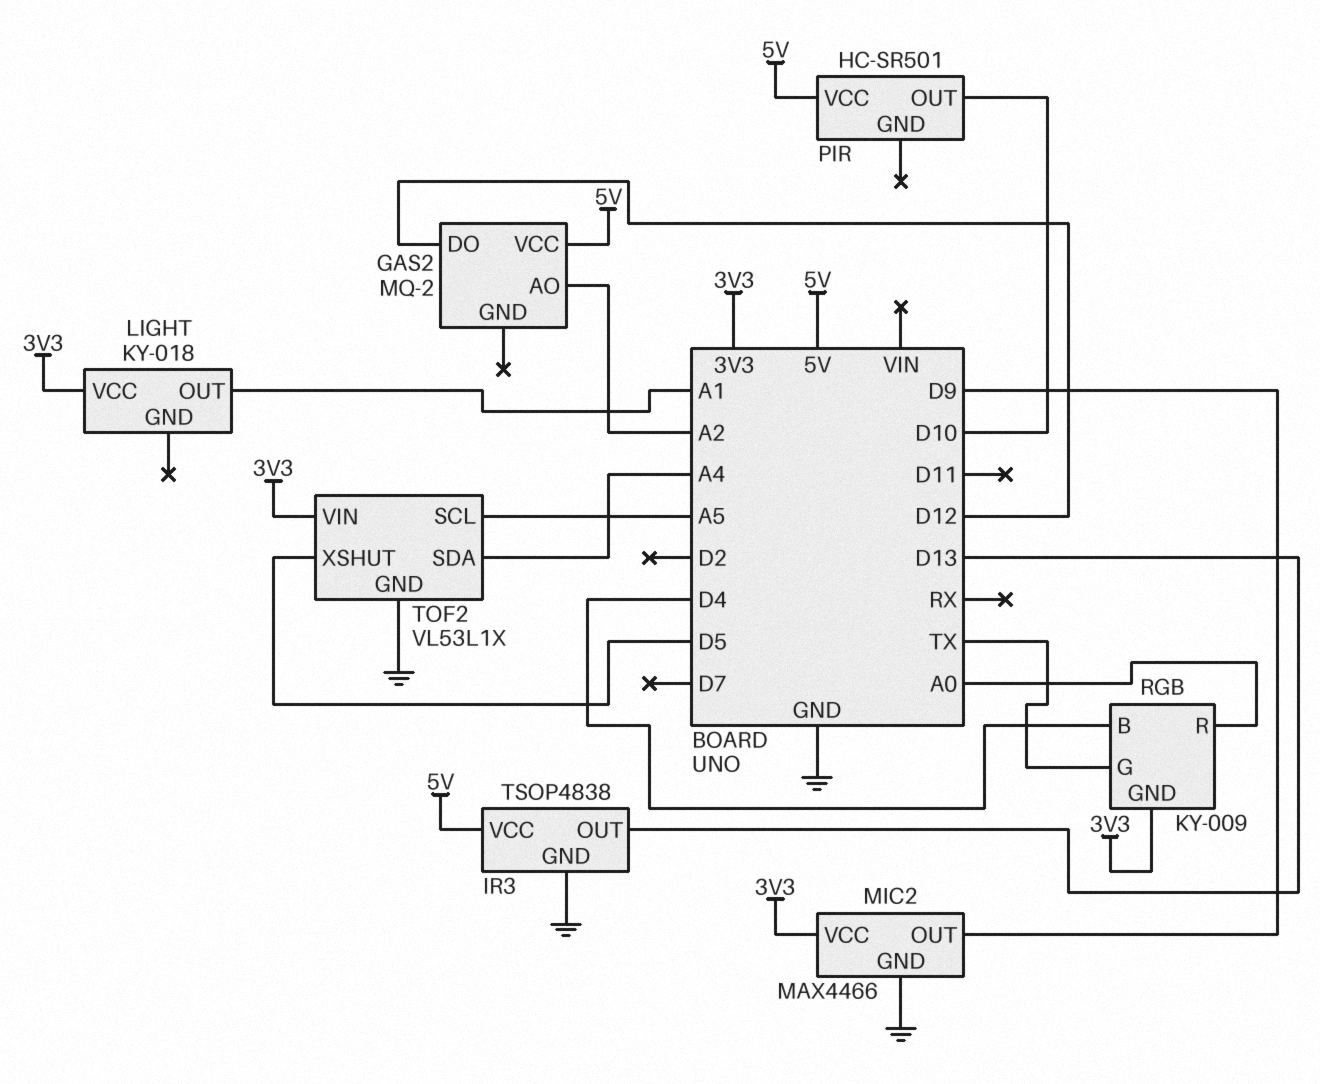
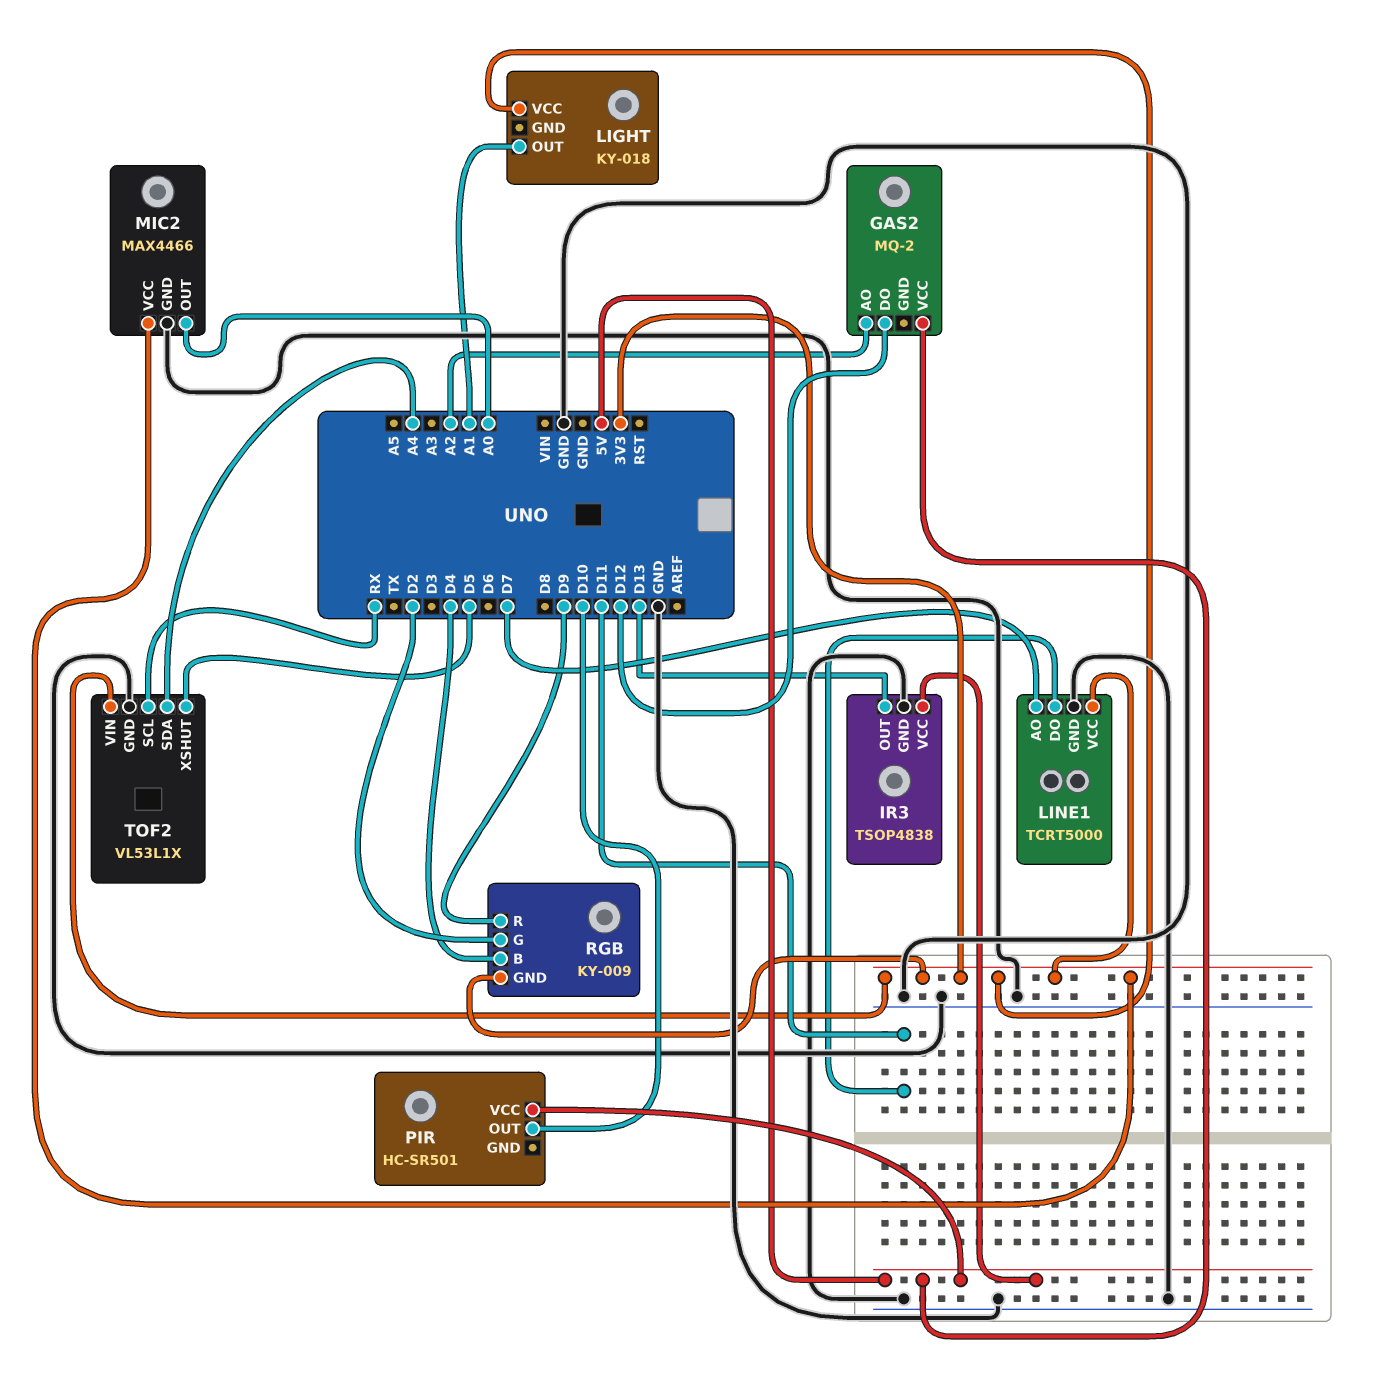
LINE1: none -> TCRT5000
LINE1 pin AO: none -> D7
LINE1 pin DO: none -> D11
LINE1 pin GND: none -> GND
LINE1 pin VCC: none -> 3V3
MIC2 pin OUT: D9 -> A0
RGB pin G: TX -> D2
RGB pin R: A0 -> D9
TOF2 pin SCL: A5 -> RX

